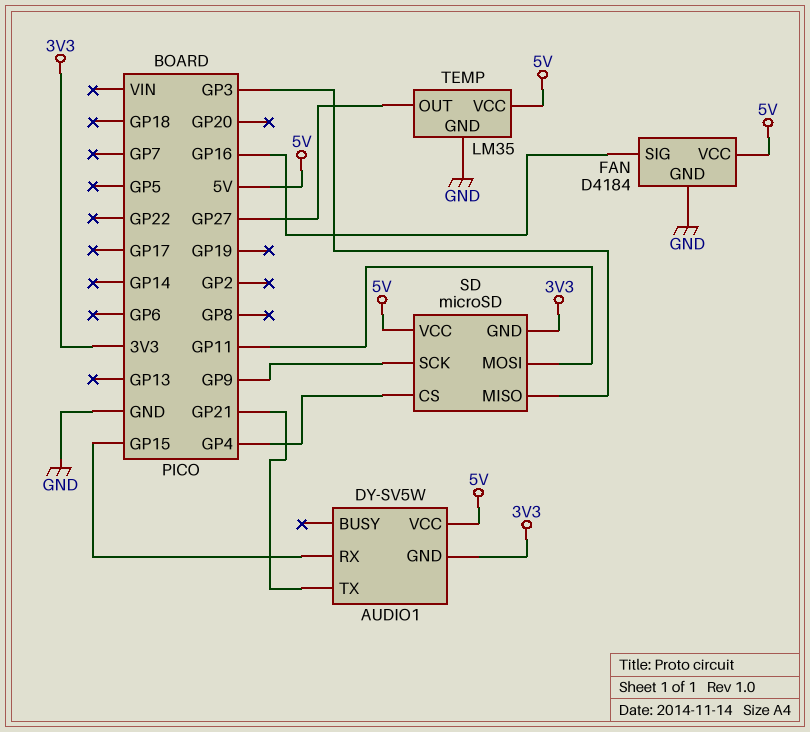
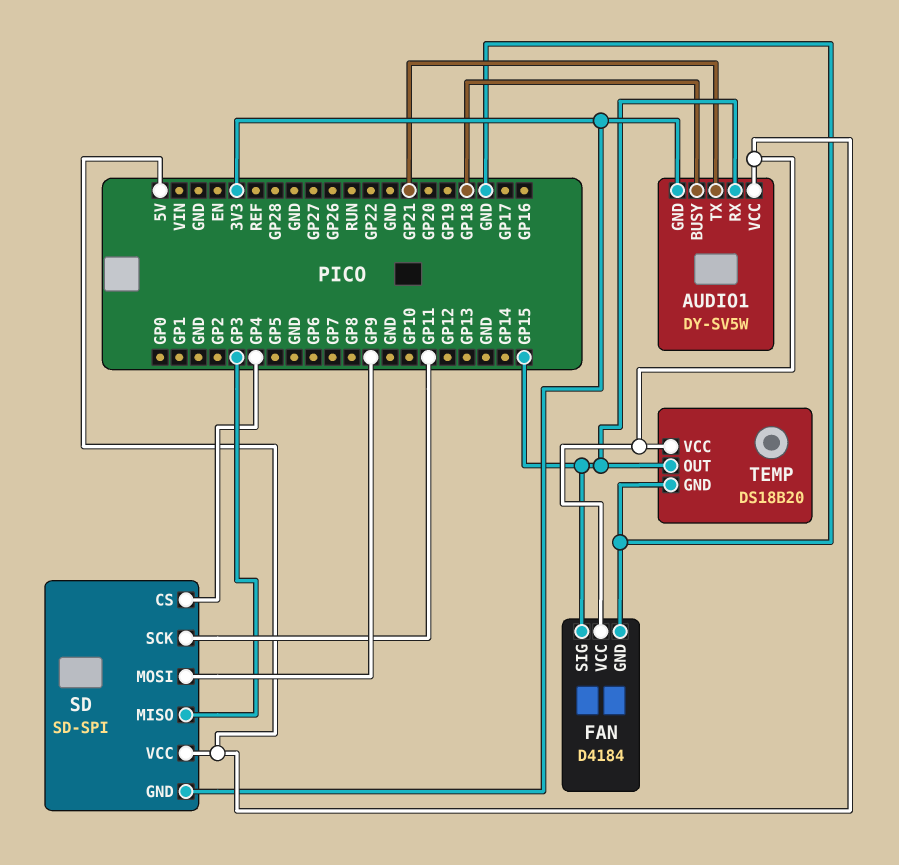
AUDIO1 pin BUSY: none -> GP18
FAN pin SIG: GP16 -> GP15
SD: microSD -> SD-SPI
SD pin MOSI: GP11 -> GP9
SD pin SCK: GP9 -> GP11
TEMP: LM35 -> DS18B20
TEMP pin OUT: GP27 -> GP15

